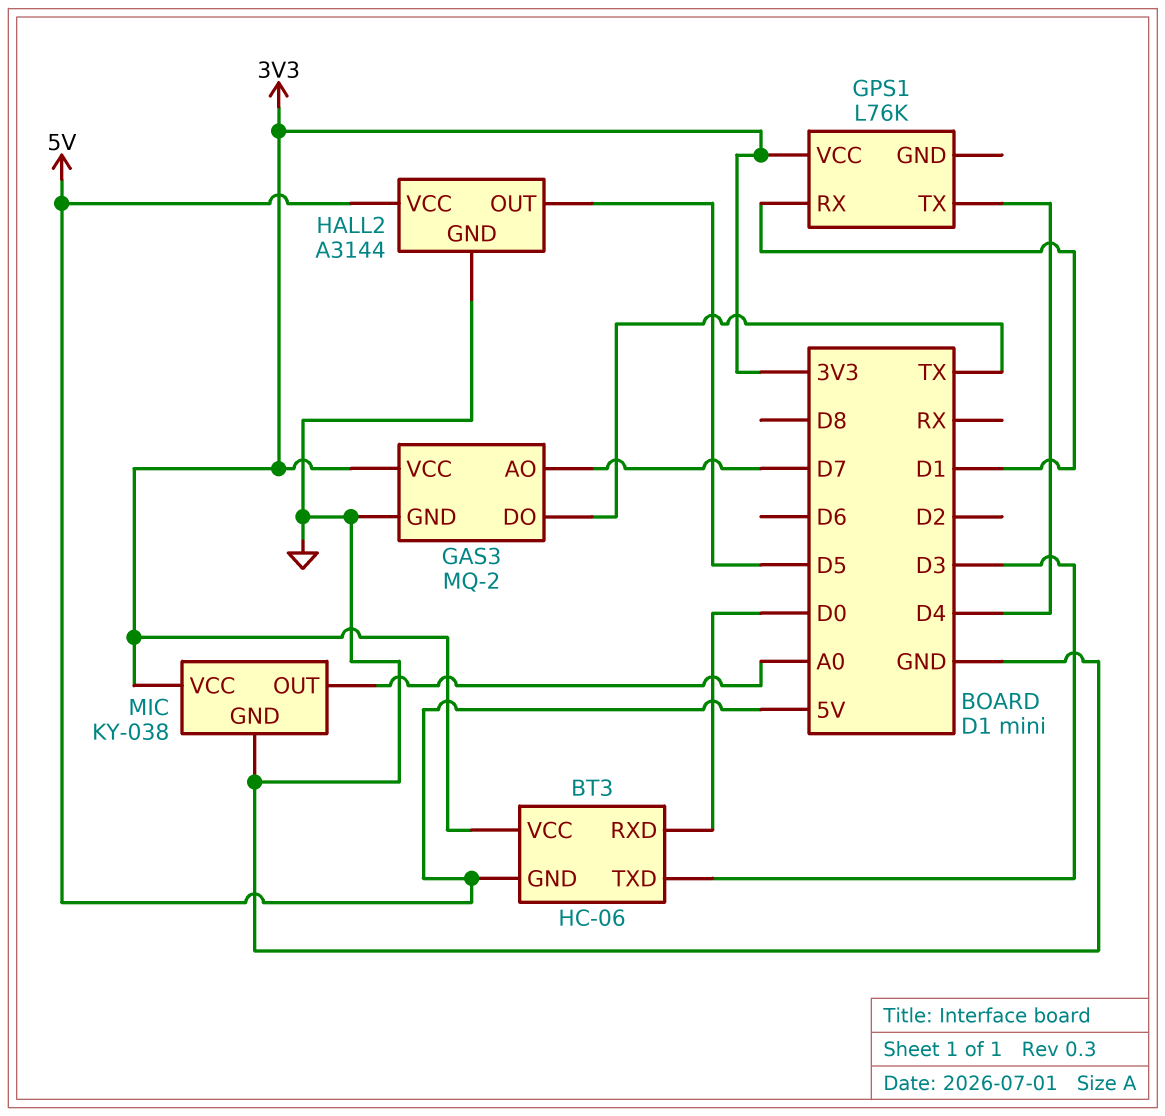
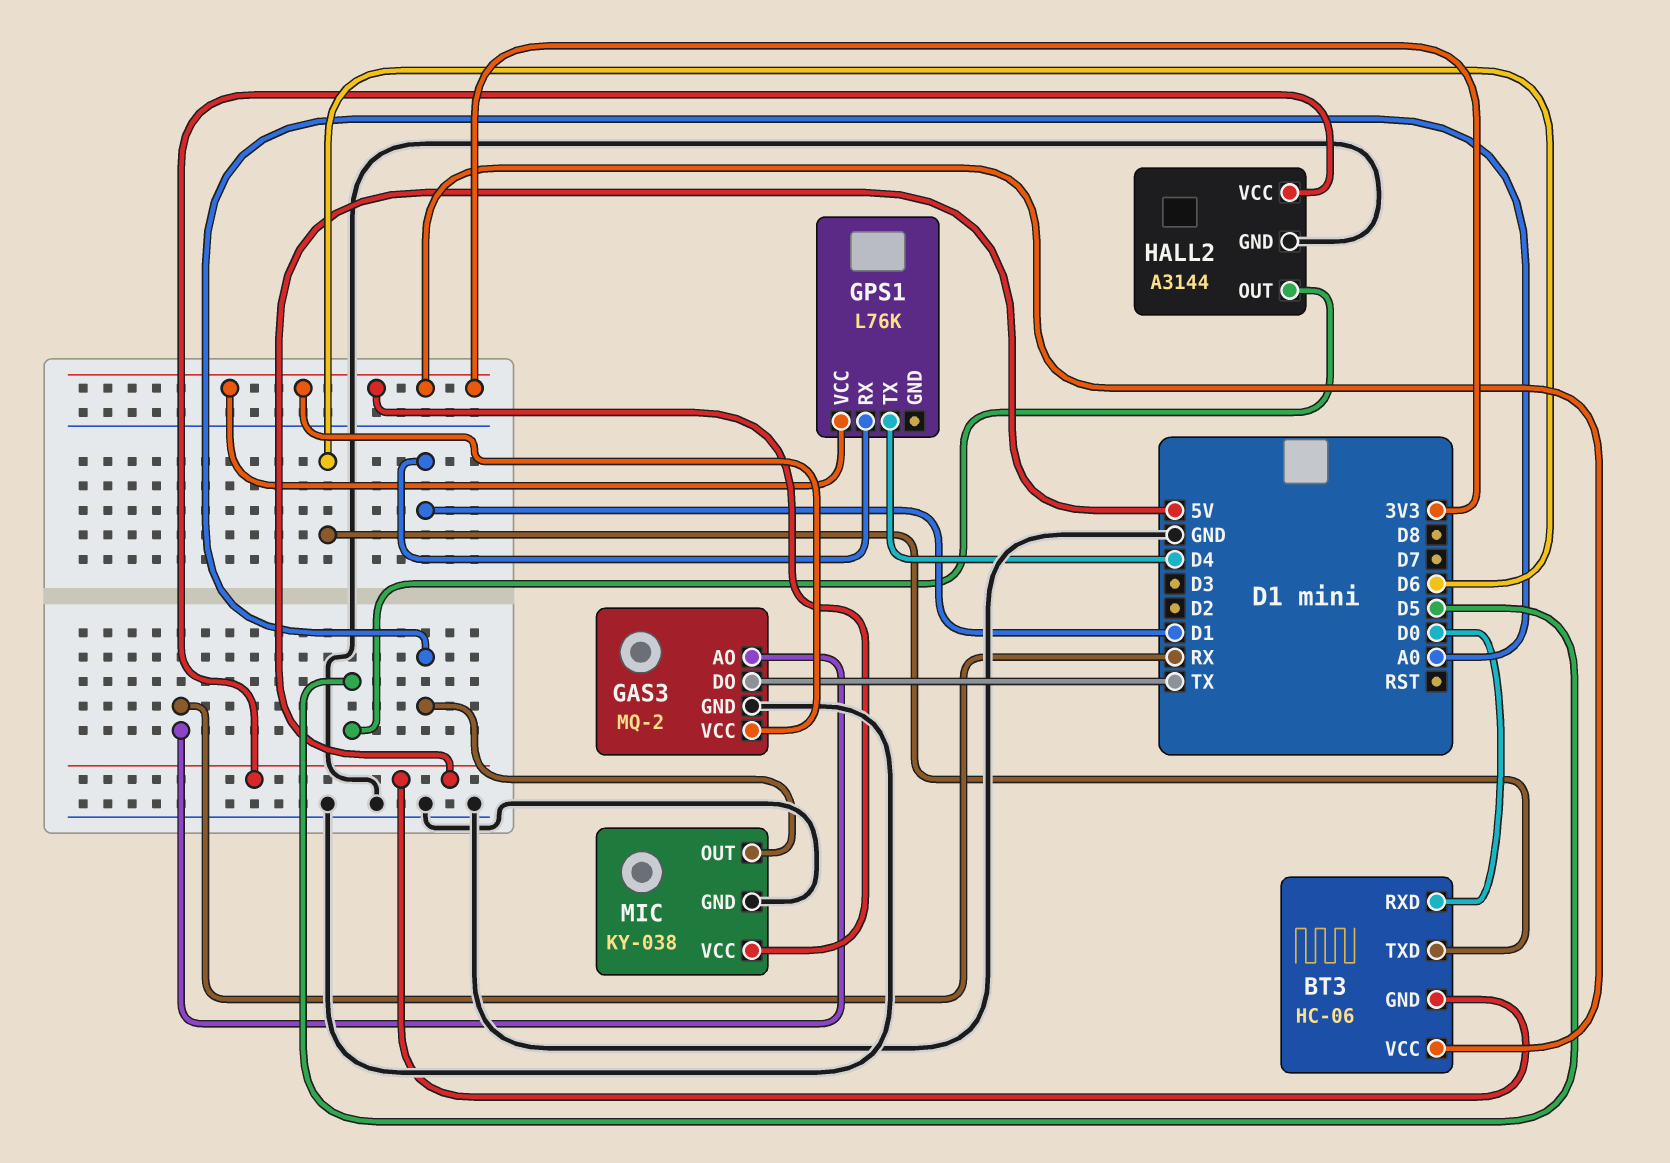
BT3 pin TXD: D3 -> D6
GAS3 pin AO: D7 -> RX

